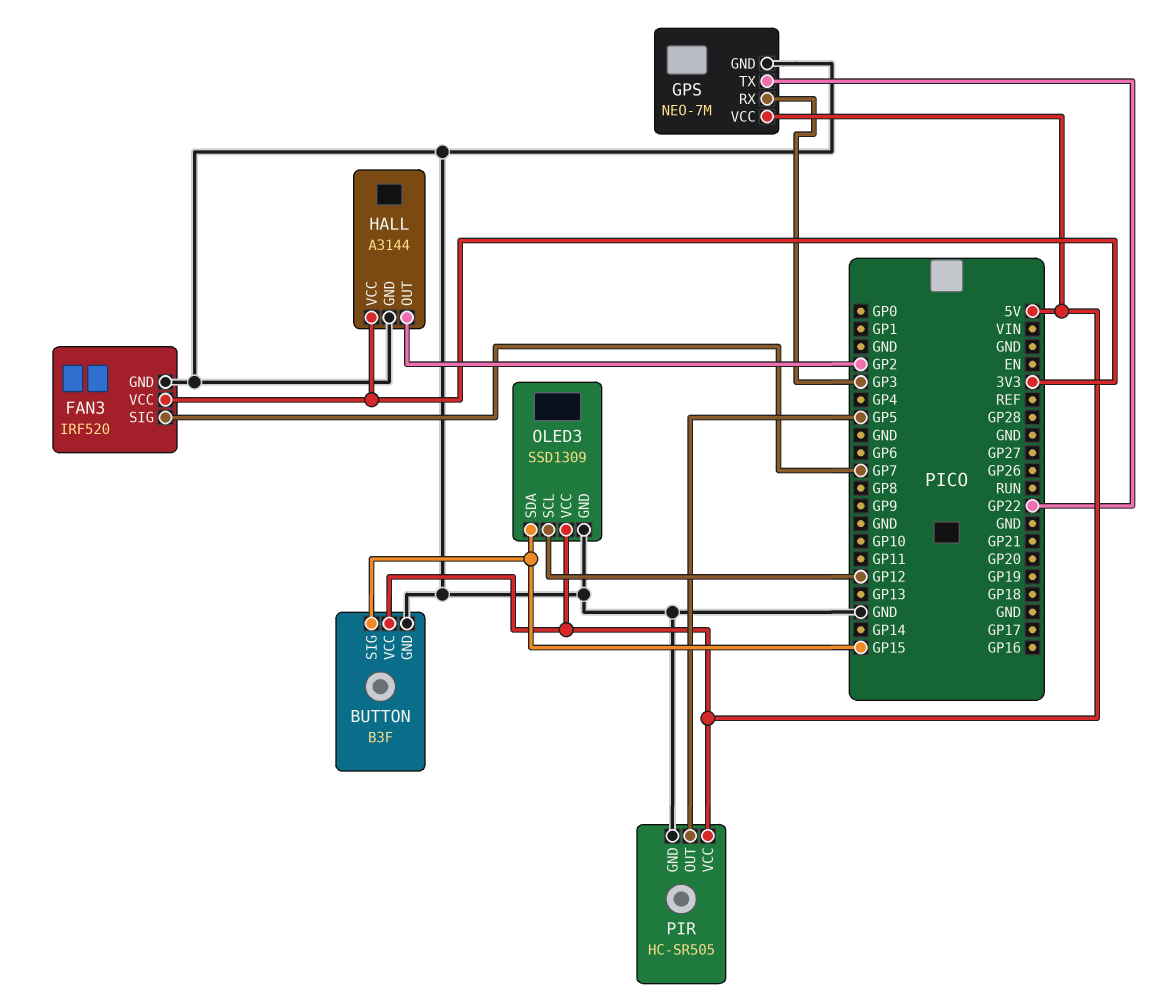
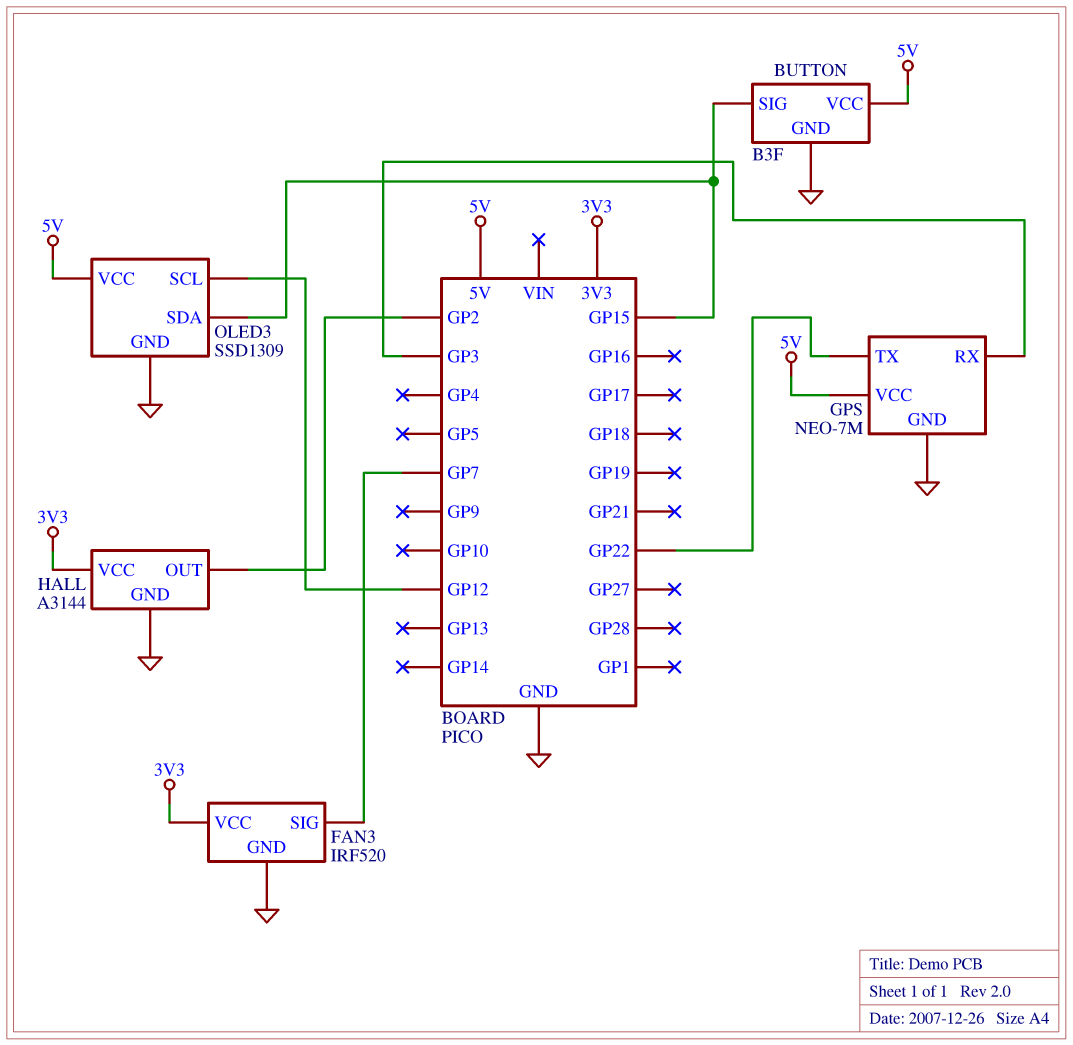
PIR: HC-SR505 -> none
PIR pin GND: GND -> none
PIR pin OUT: GP5 -> none
PIR pin VCC: 5V -> none

